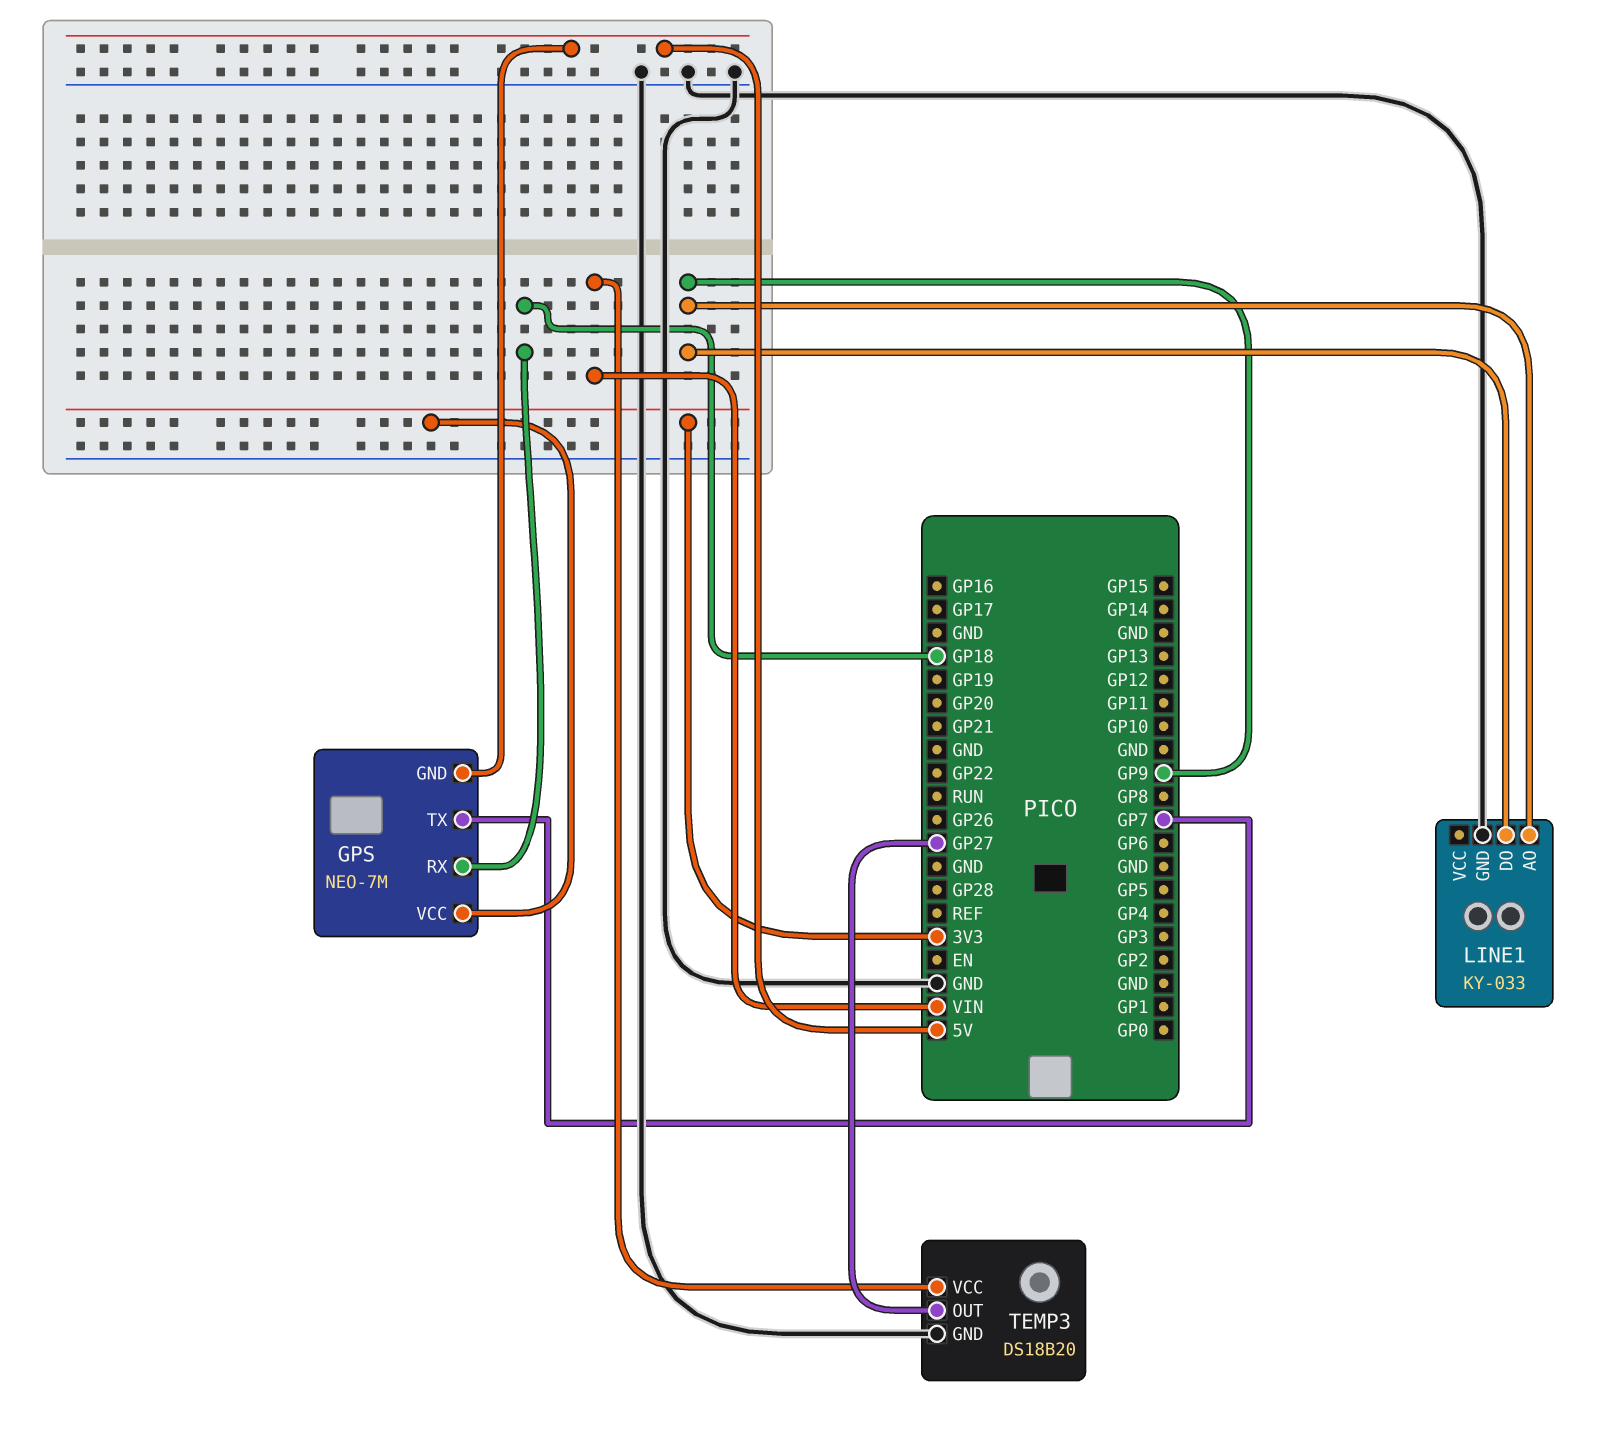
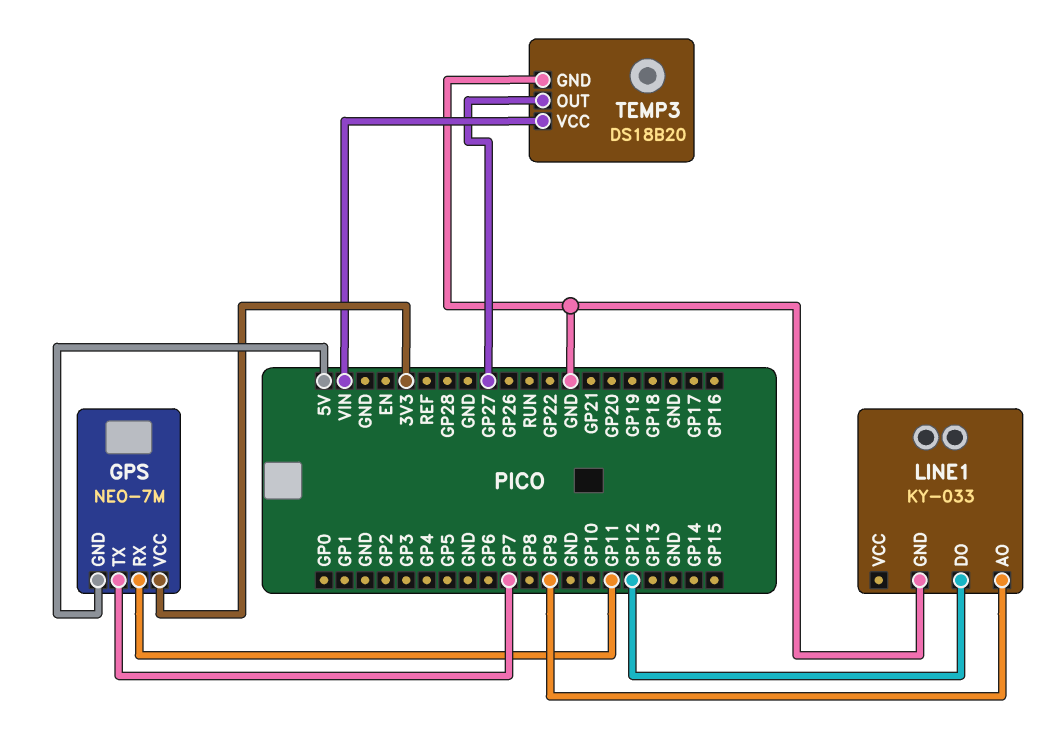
GPS pin RX: GP18 -> GP11
LINE1 pin DO: GP9 -> GP12

